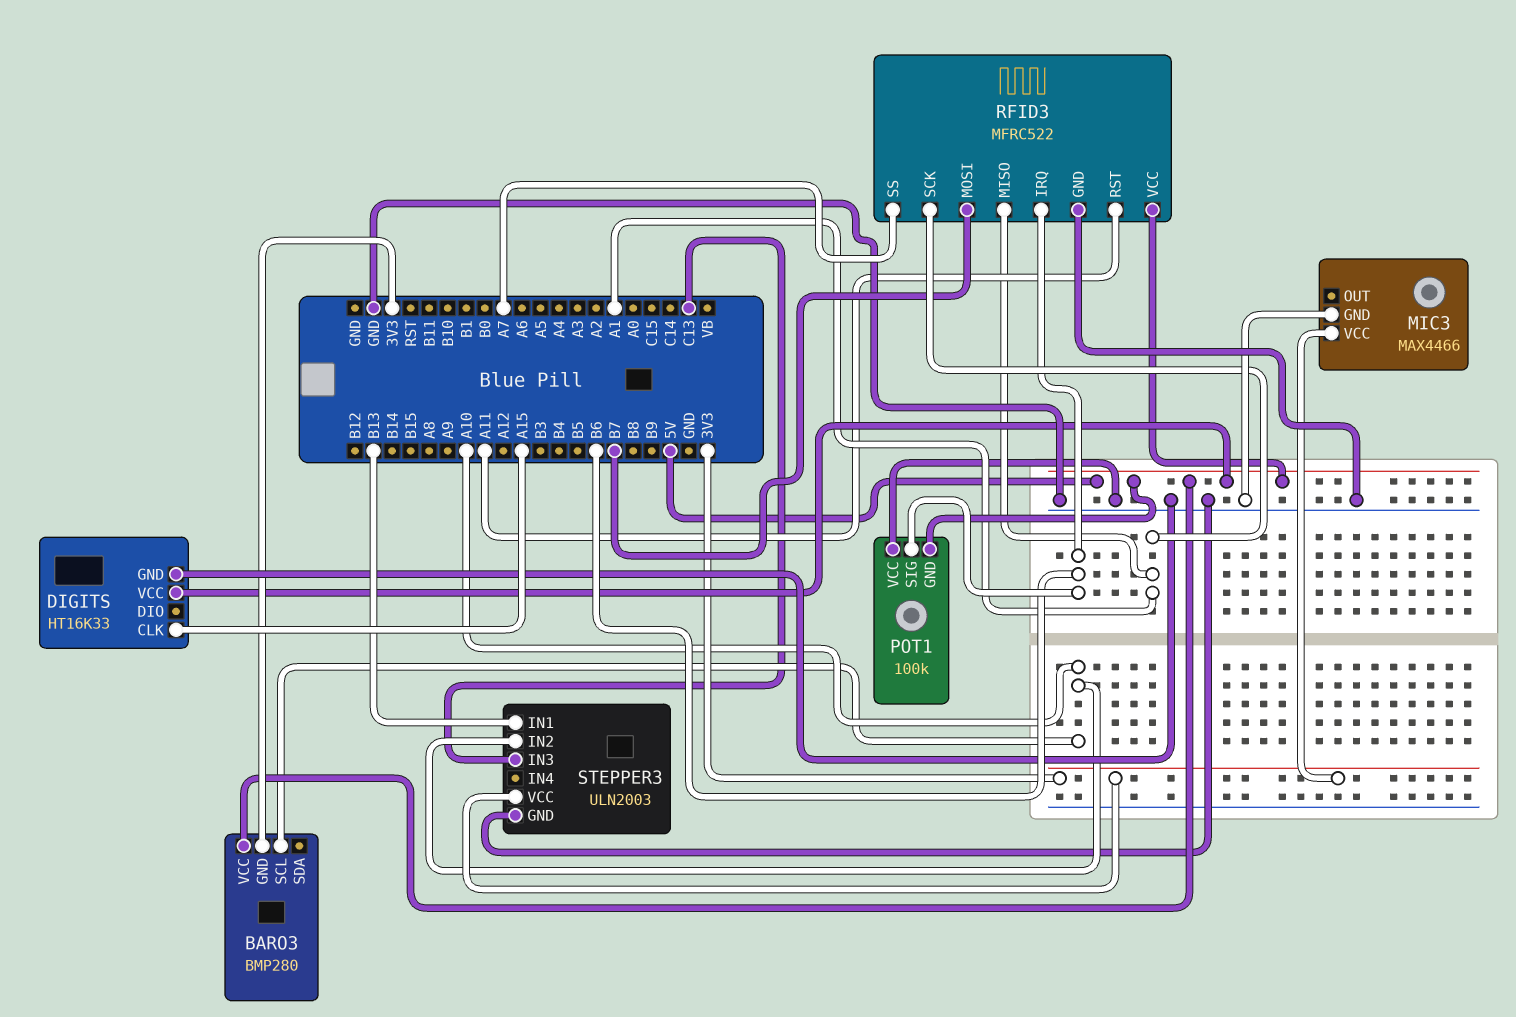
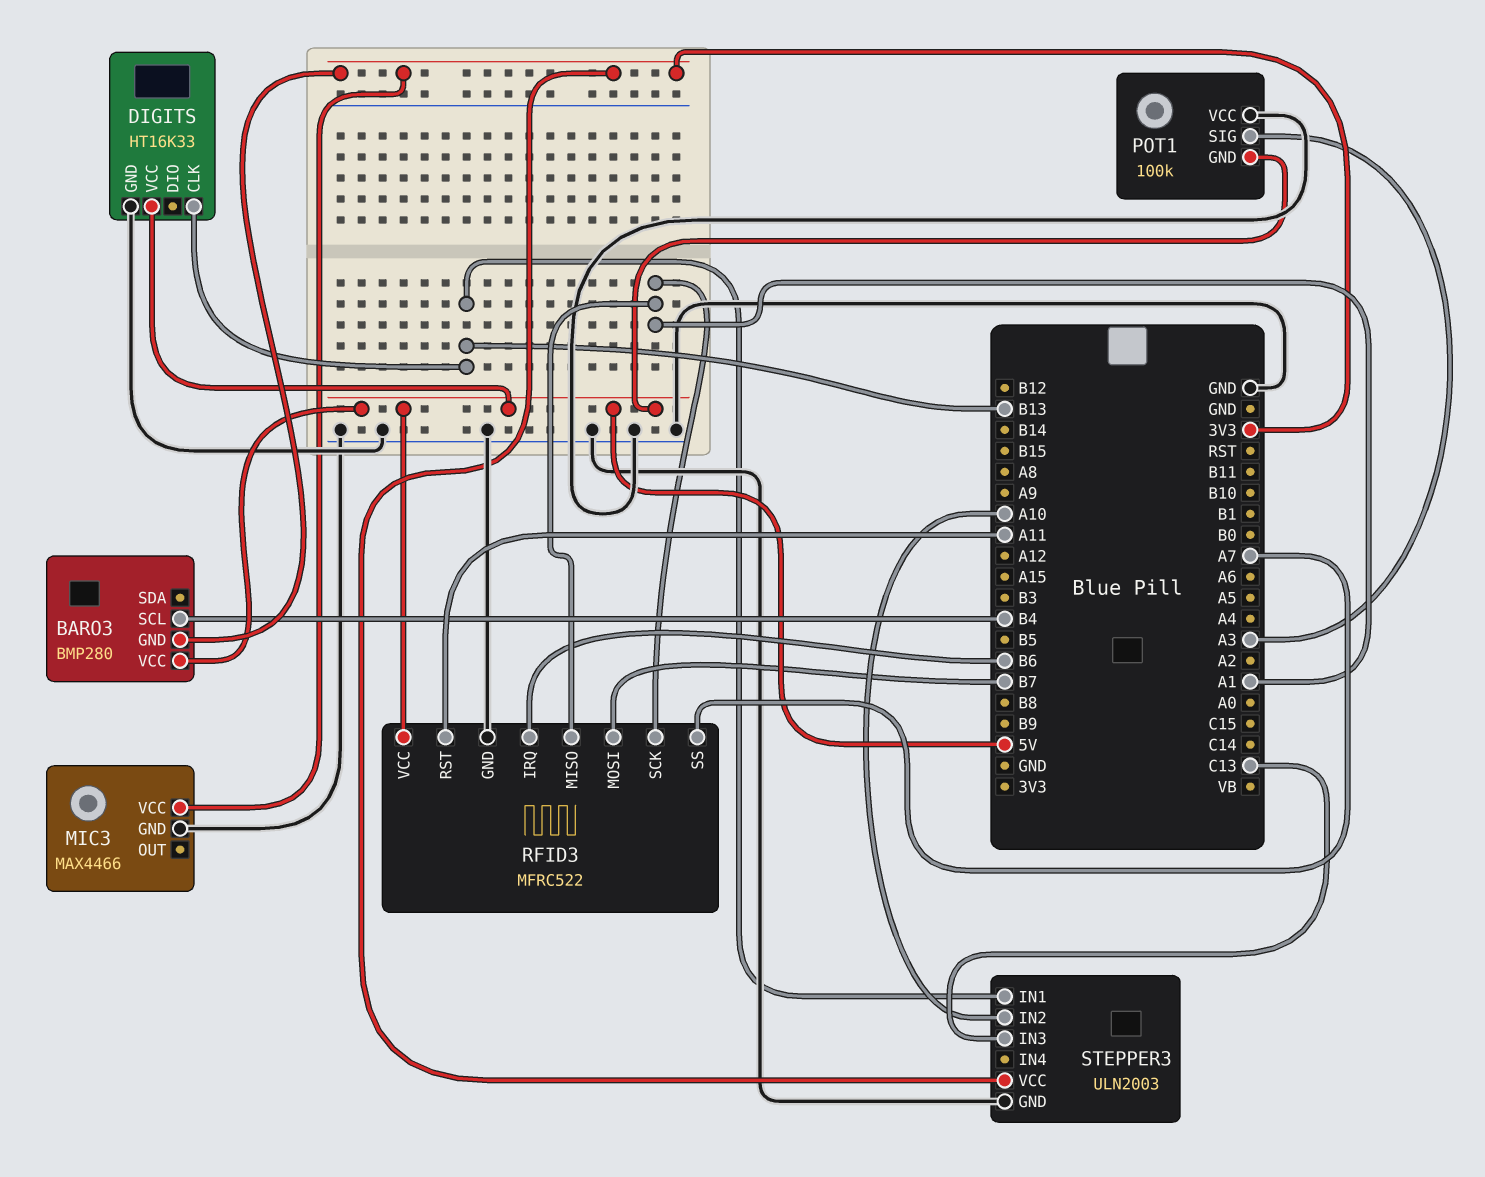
BARO3 pin SCL: A10 -> B4
DIGITS pin CLK: A15 -> B13
POT1 pin SIG: B6 -> A3

